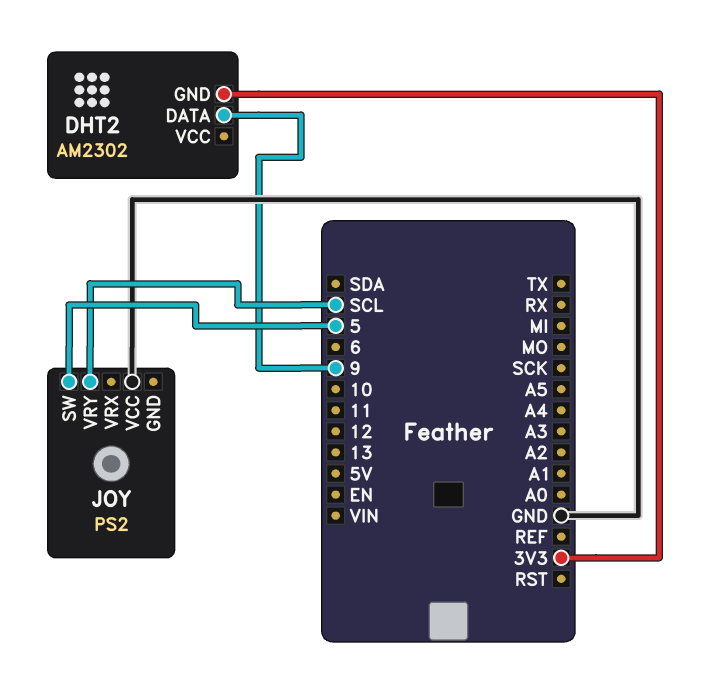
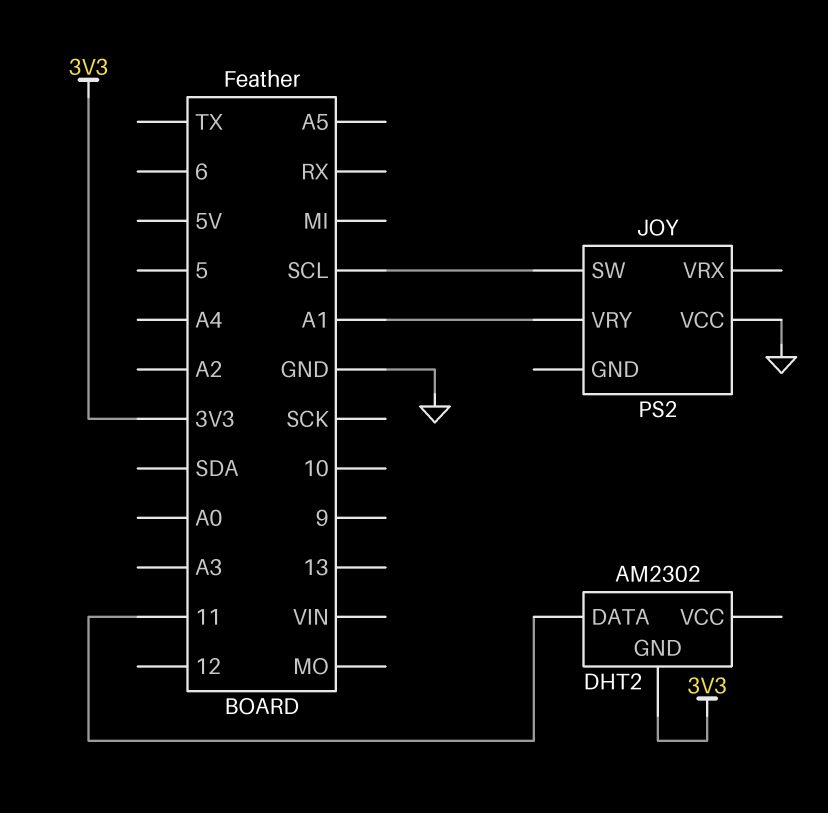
DHT2 pin DATA: 9 -> 11
JOY pin SW: 5 -> SCL
JOY pin VRY: SCL -> A1

